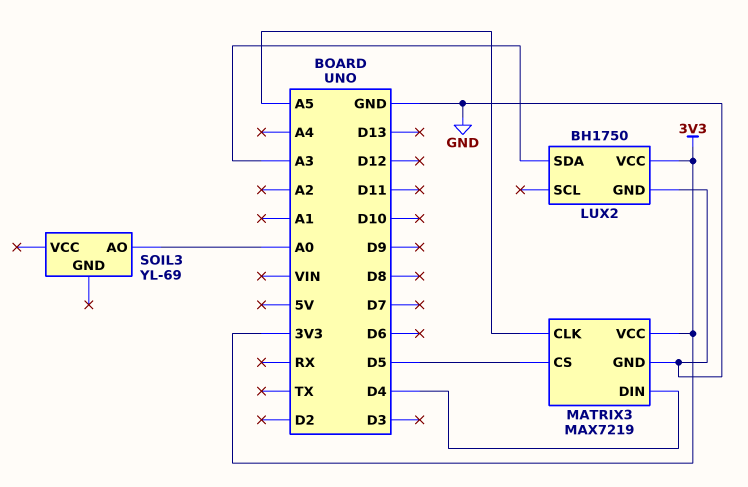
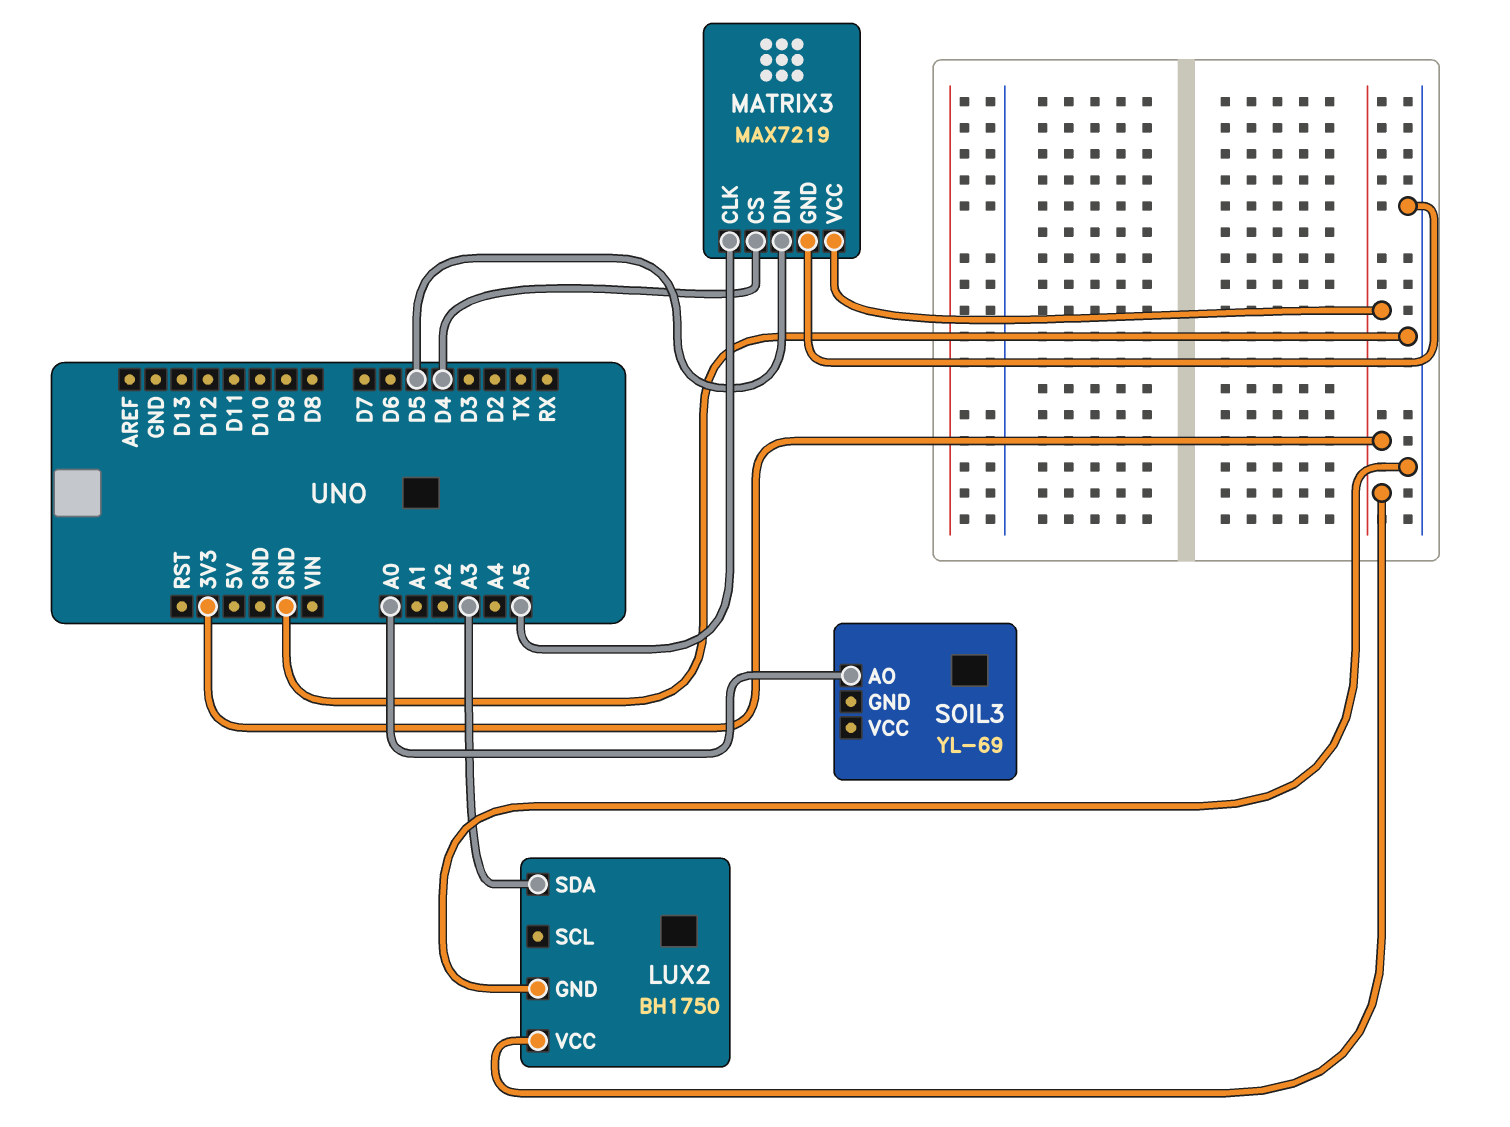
MATRIX3 pin CS: D5 -> D4
MATRIX3 pin DIN: D4 -> D5

